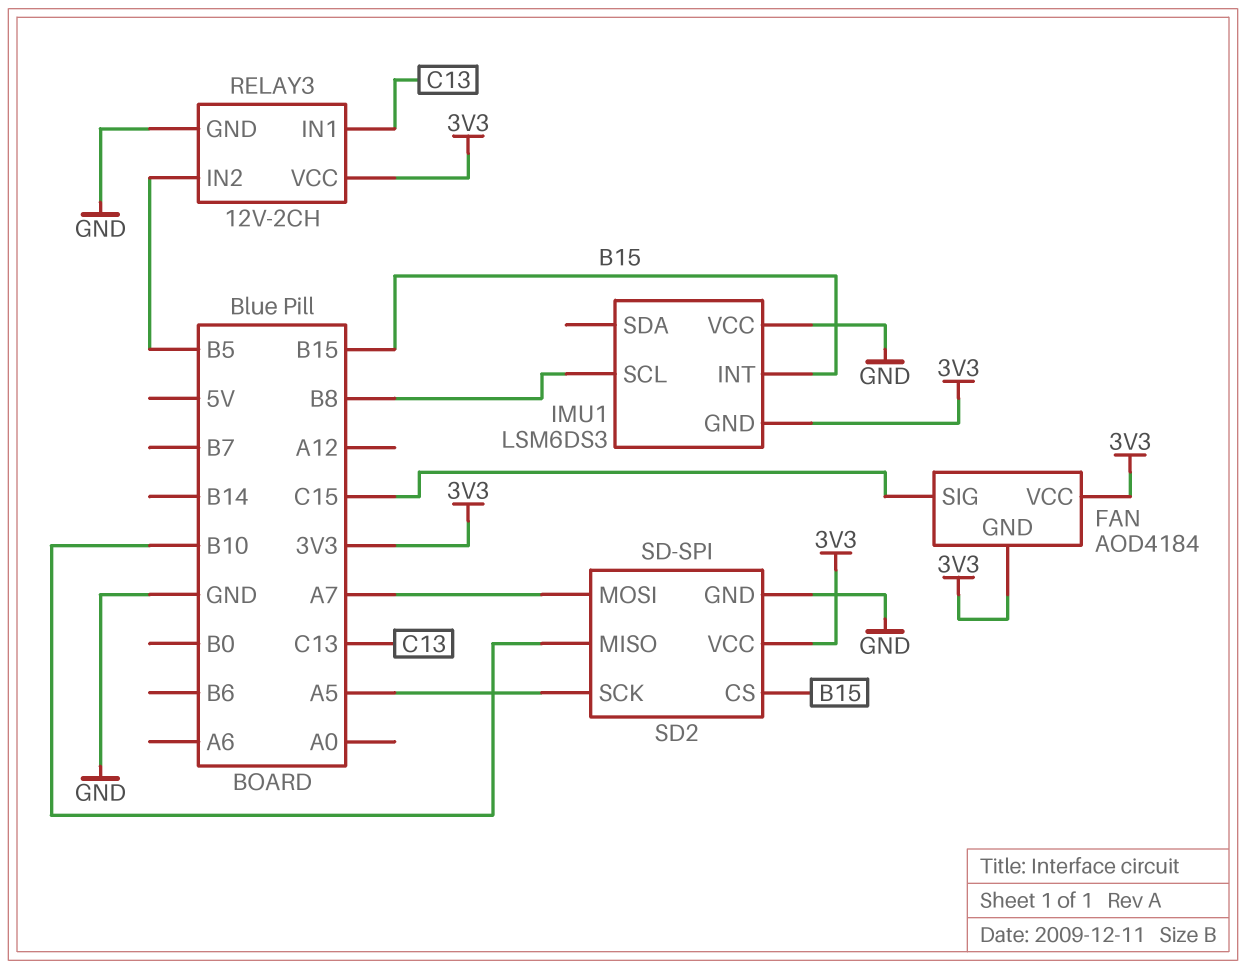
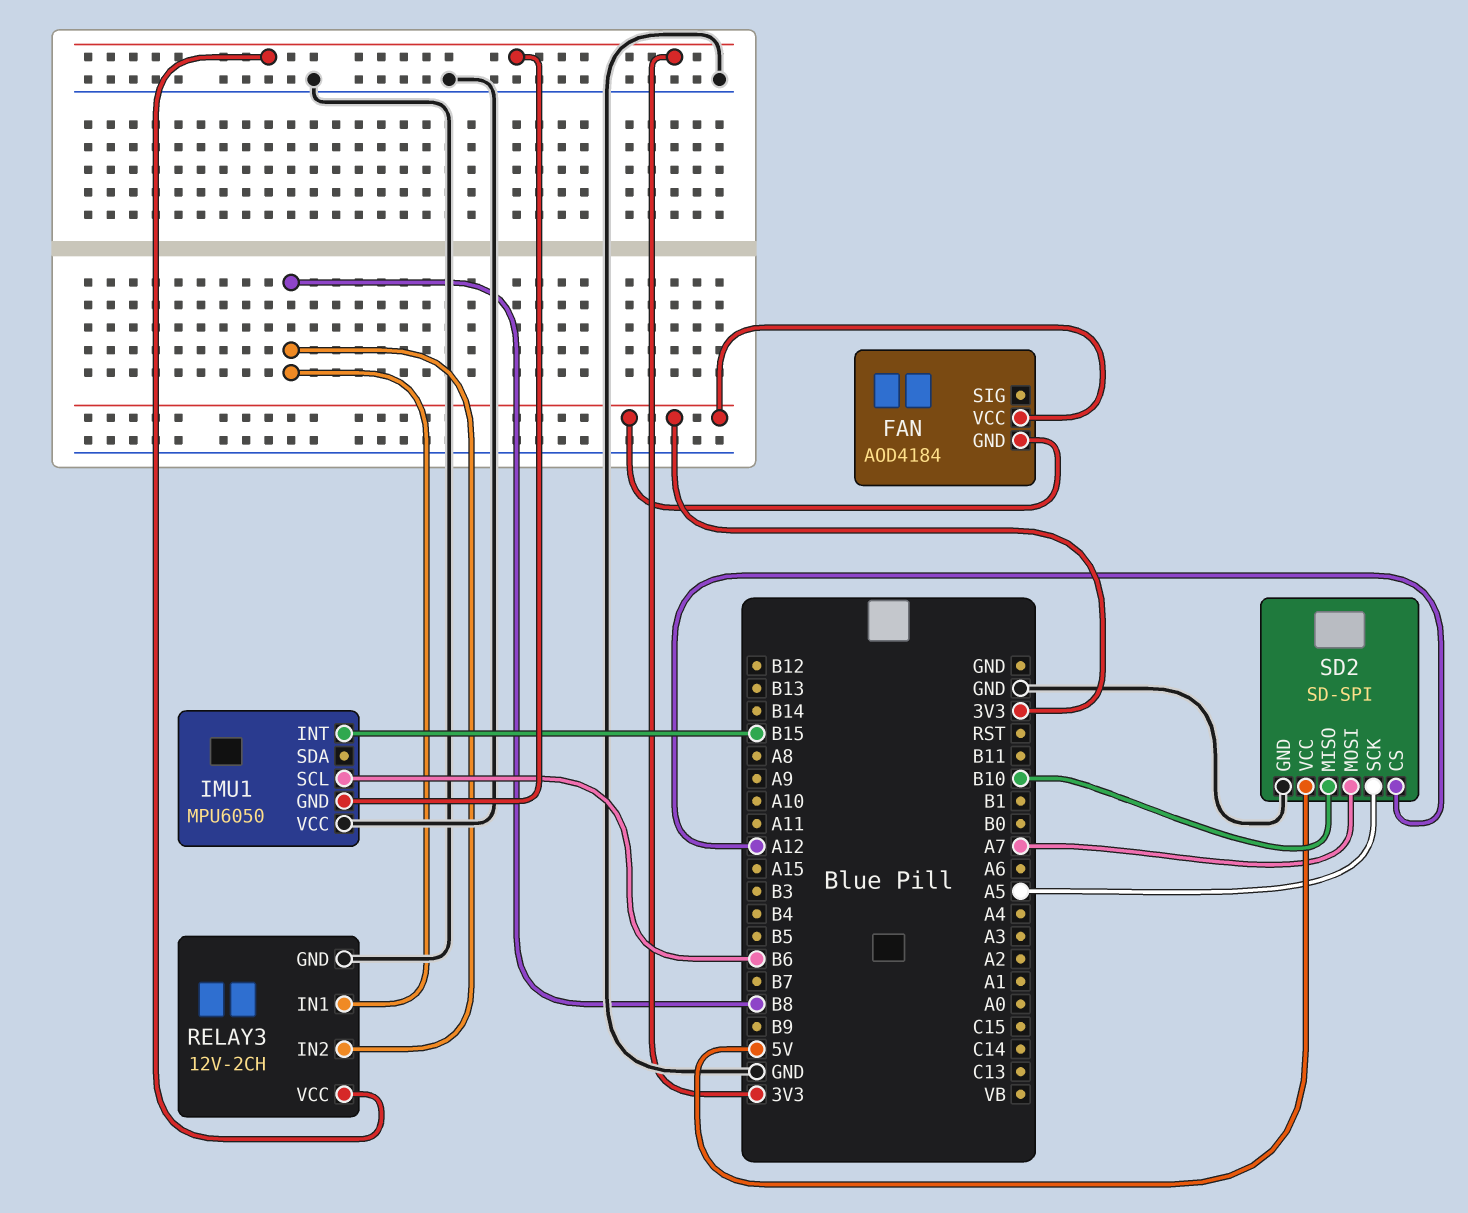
FAN pin SIG: C15 -> none
IMU1: LSM6DS3 -> MPU6050
IMU1 pin SCL: B8 -> B6
RELAY3 pin IN1: C13 -> B8
RELAY3 pin IN2: B5 -> B8
SD2 pin CS: B15 -> A12
SD2 pin VCC: 3V3 -> 5V

